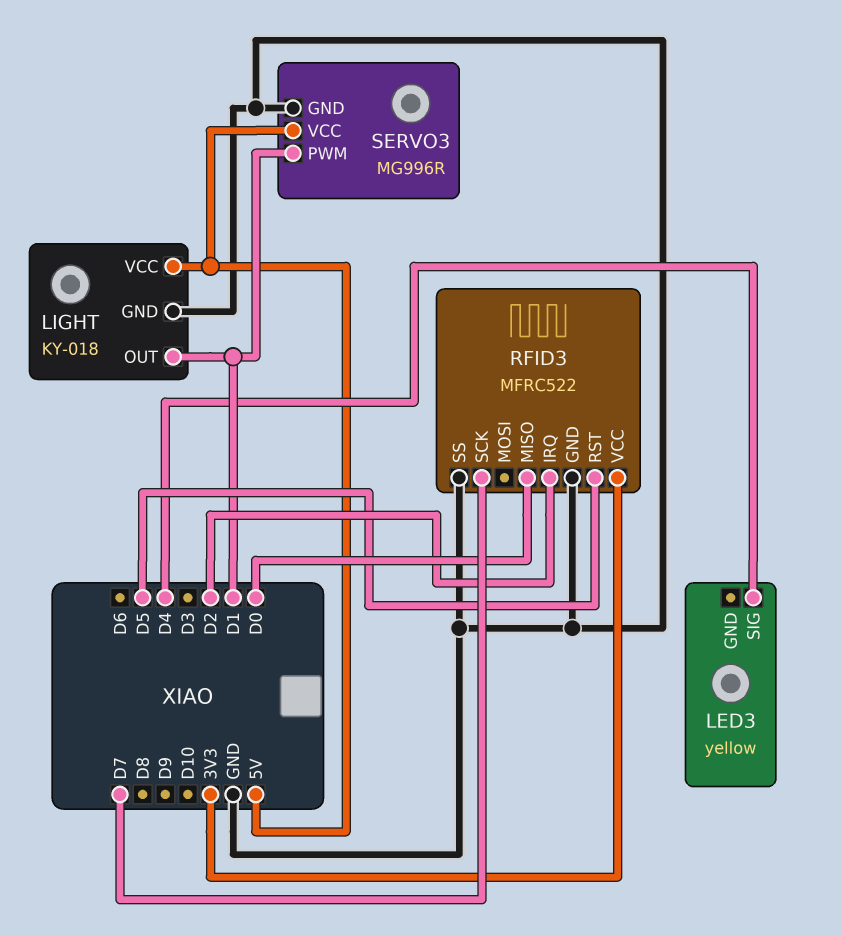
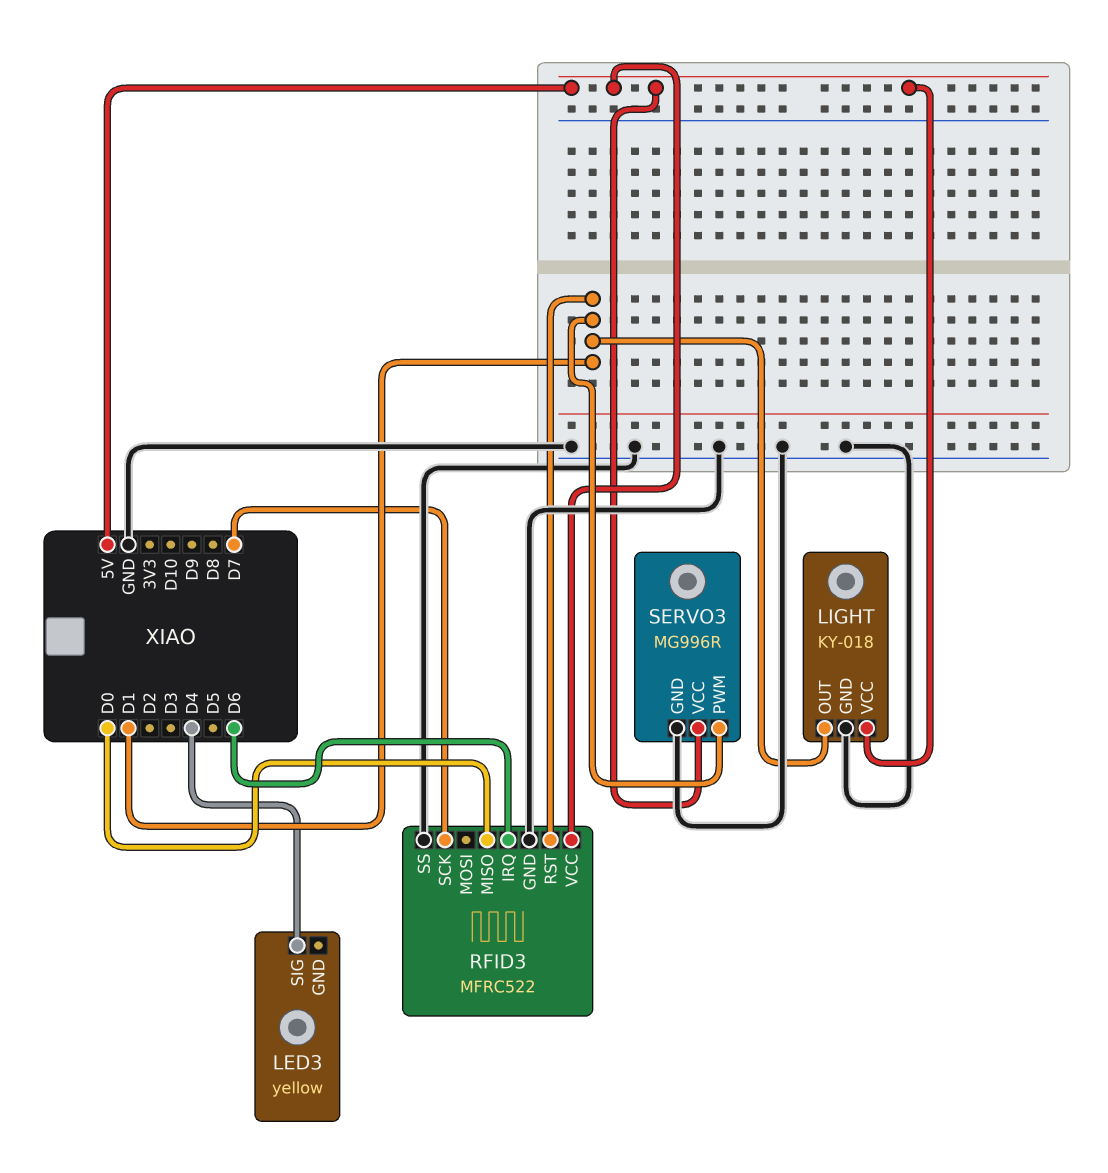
RFID3 pin IRQ: D2 -> D6
RFID3 pin RST: D5 -> D1
RFID3 pin VCC: 3V3 -> 5V

